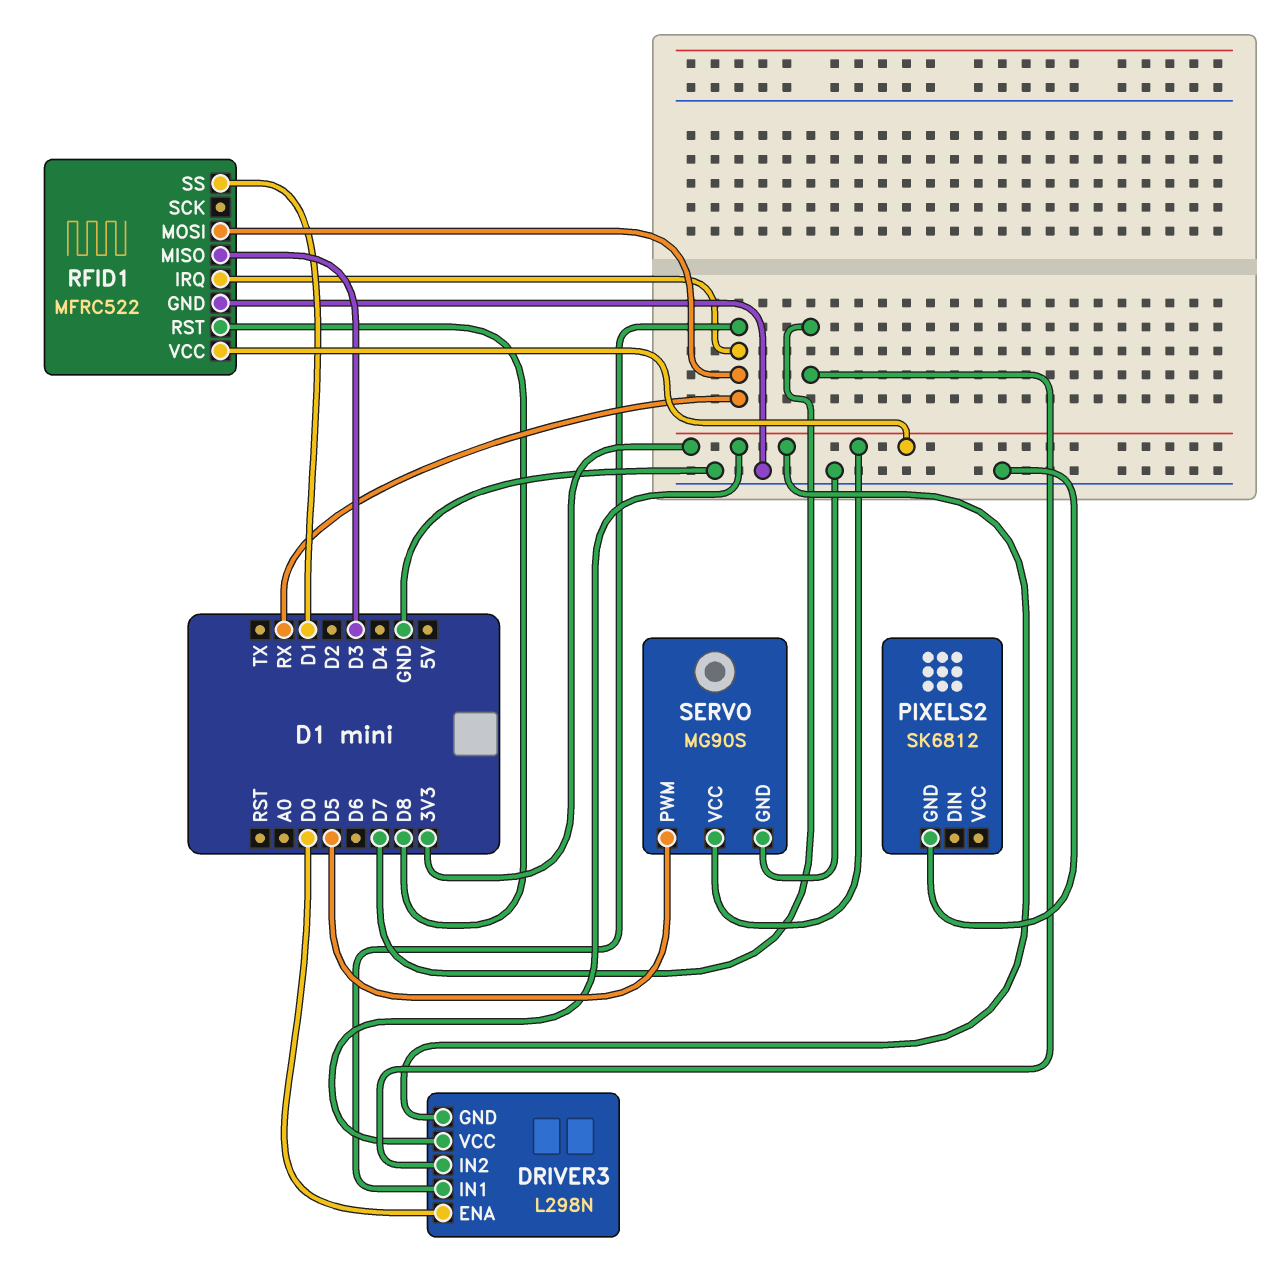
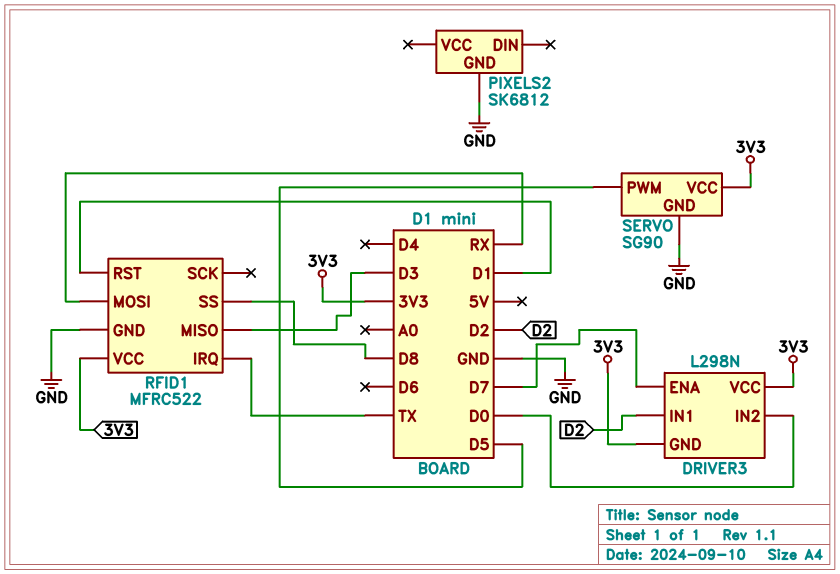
DRIVER3 pin ENA: D0 -> D7
DRIVER3 pin IN1: RX -> D2
DRIVER3 pin IN2: D7 -> D0
RFID1 pin IRQ: RX -> TX
RFID1 pin RST: D8 -> D1
RFID1 pin SS: D1 -> D8
SERVO: MG90S -> SG90

